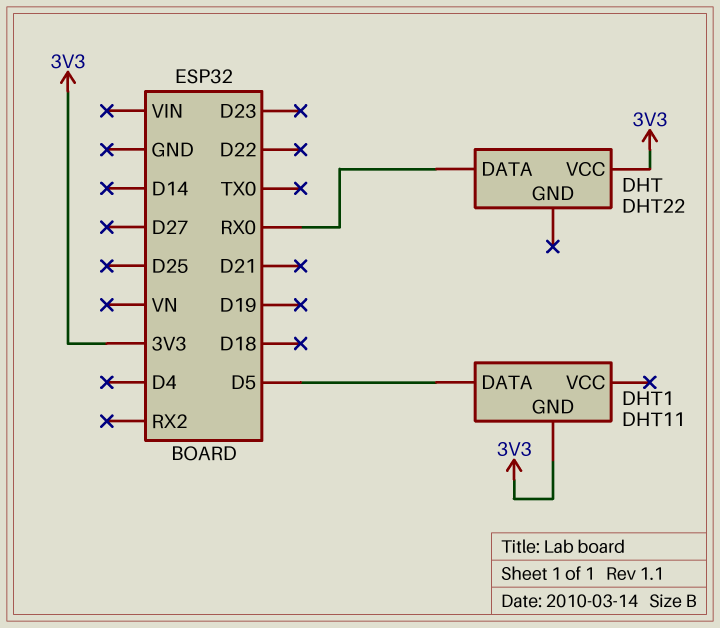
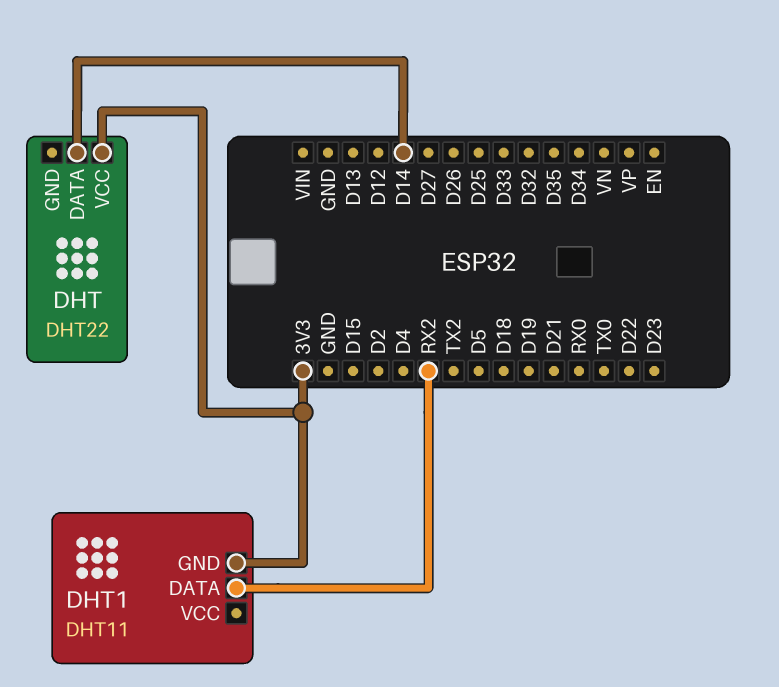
DHT pin DATA: RX0 -> D14
DHT1 pin DATA: D5 -> RX2

